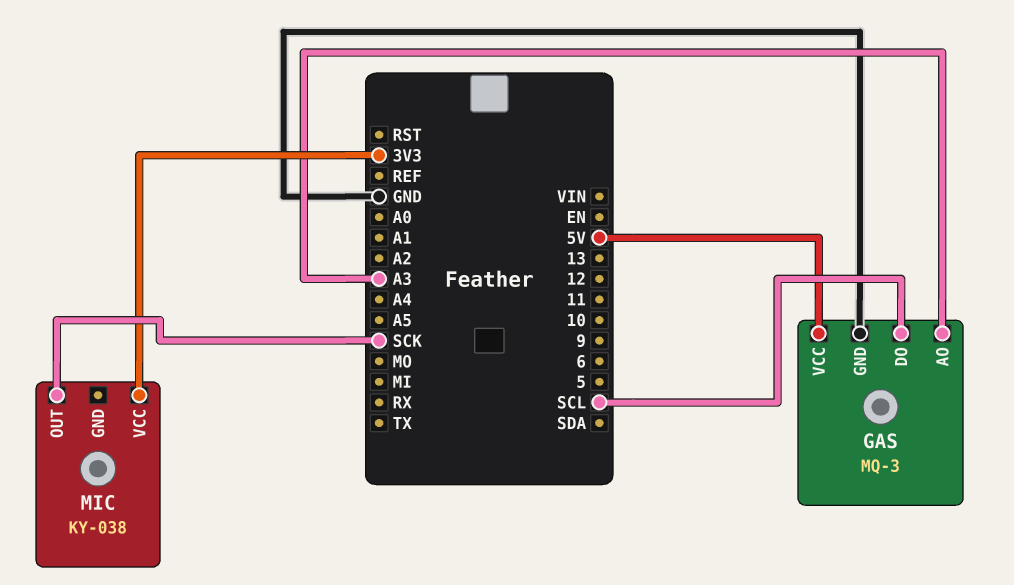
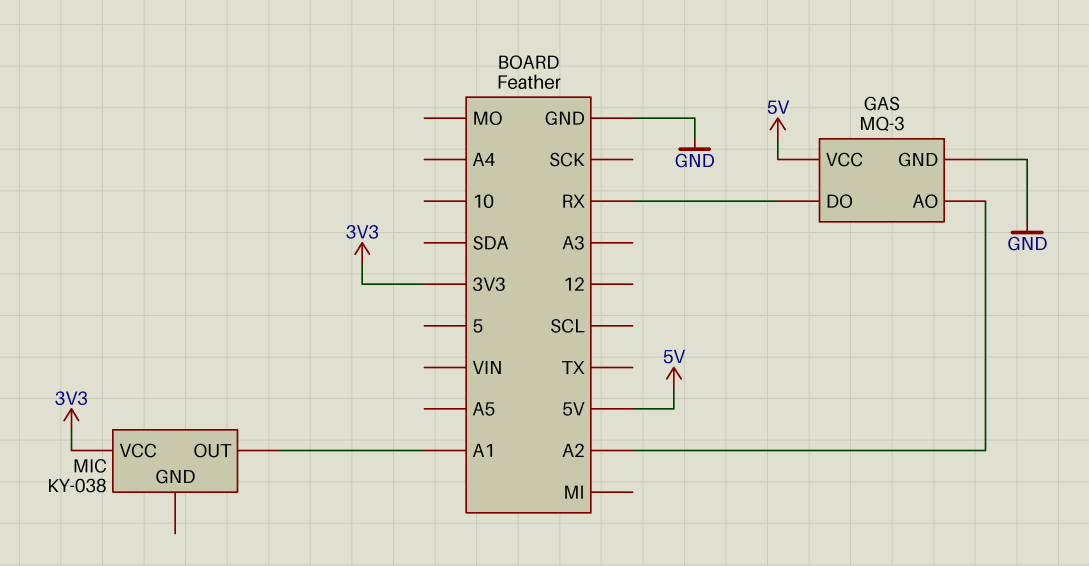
GAS pin AO: A3 -> A2
GAS pin DO: SCL -> RX
MIC pin OUT: SCK -> A1

